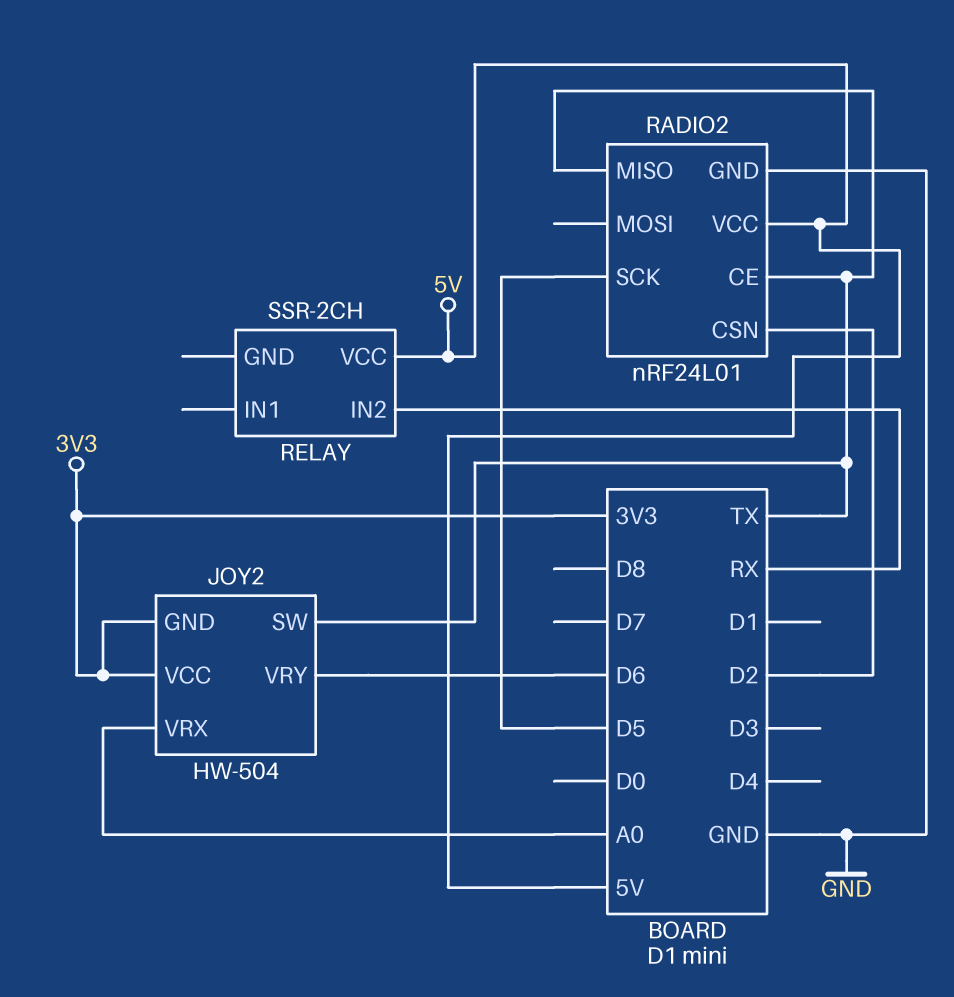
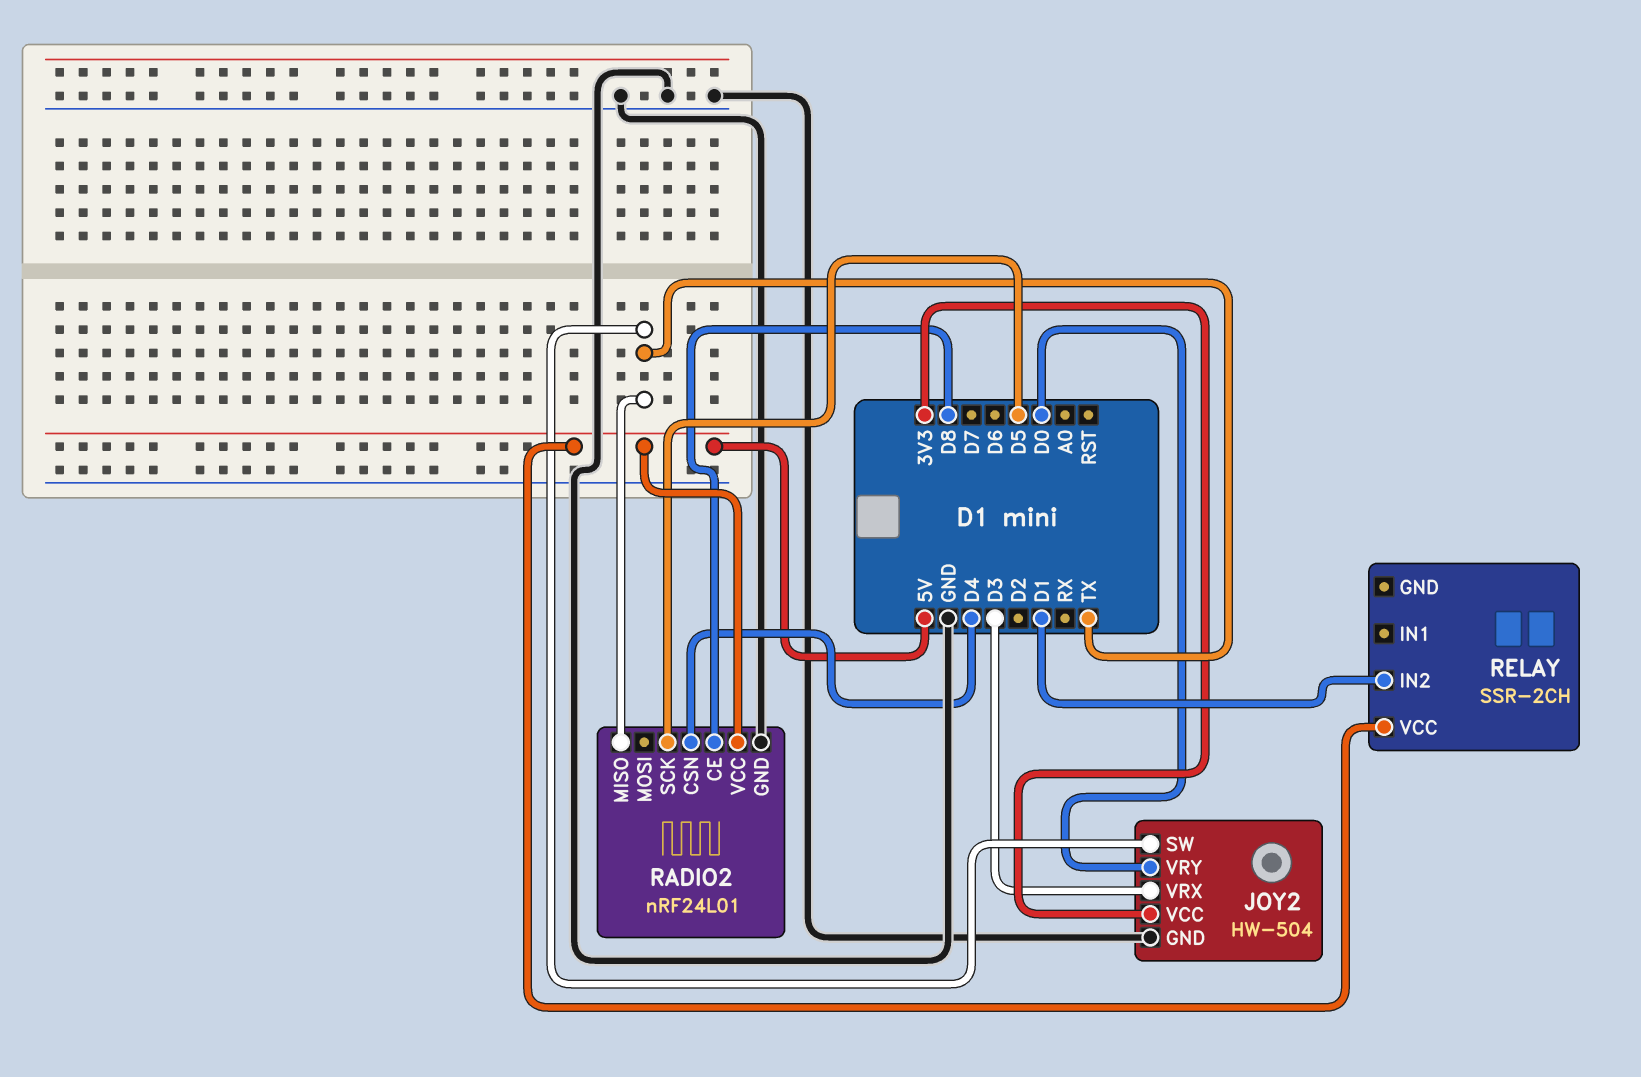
JOY2 pin GND: 3V3 -> GND
JOY2 pin VRX: A0 -> D3
JOY2 pin VRY: D6 -> D0
RADIO2 pin CE: TX -> D8
RADIO2 pin CSN: D2 -> D4
RELAY pin IN2: RX -> D1

